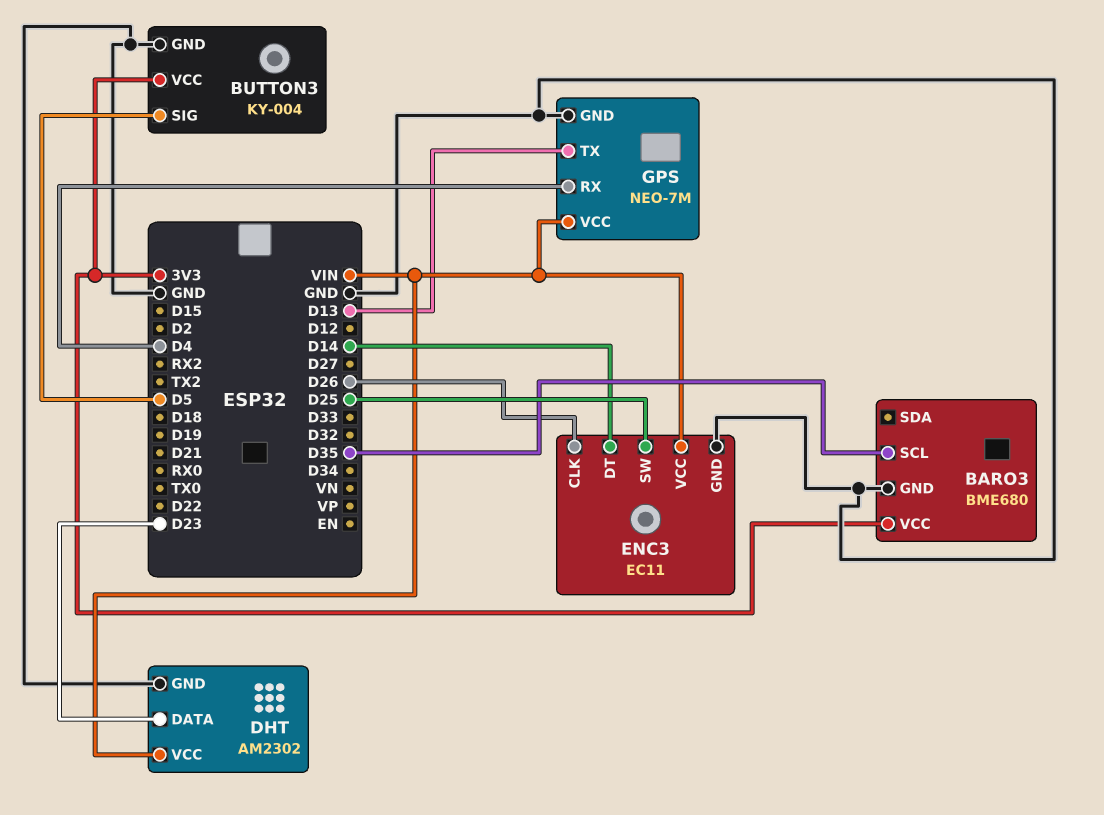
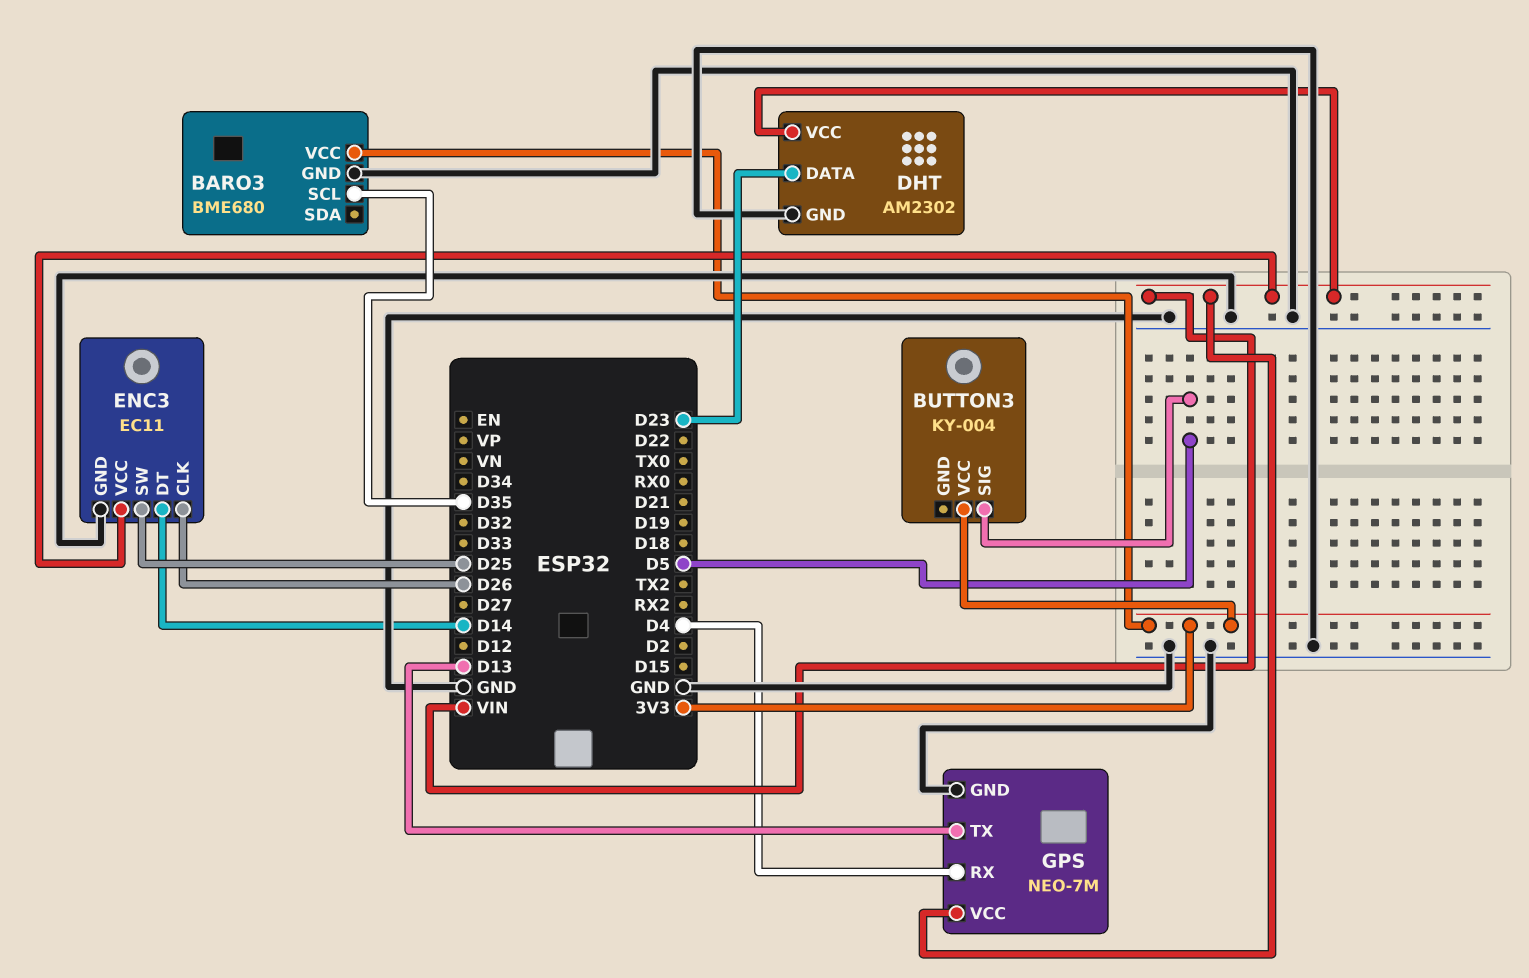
BUTTON3 pin GND: GND -> none

